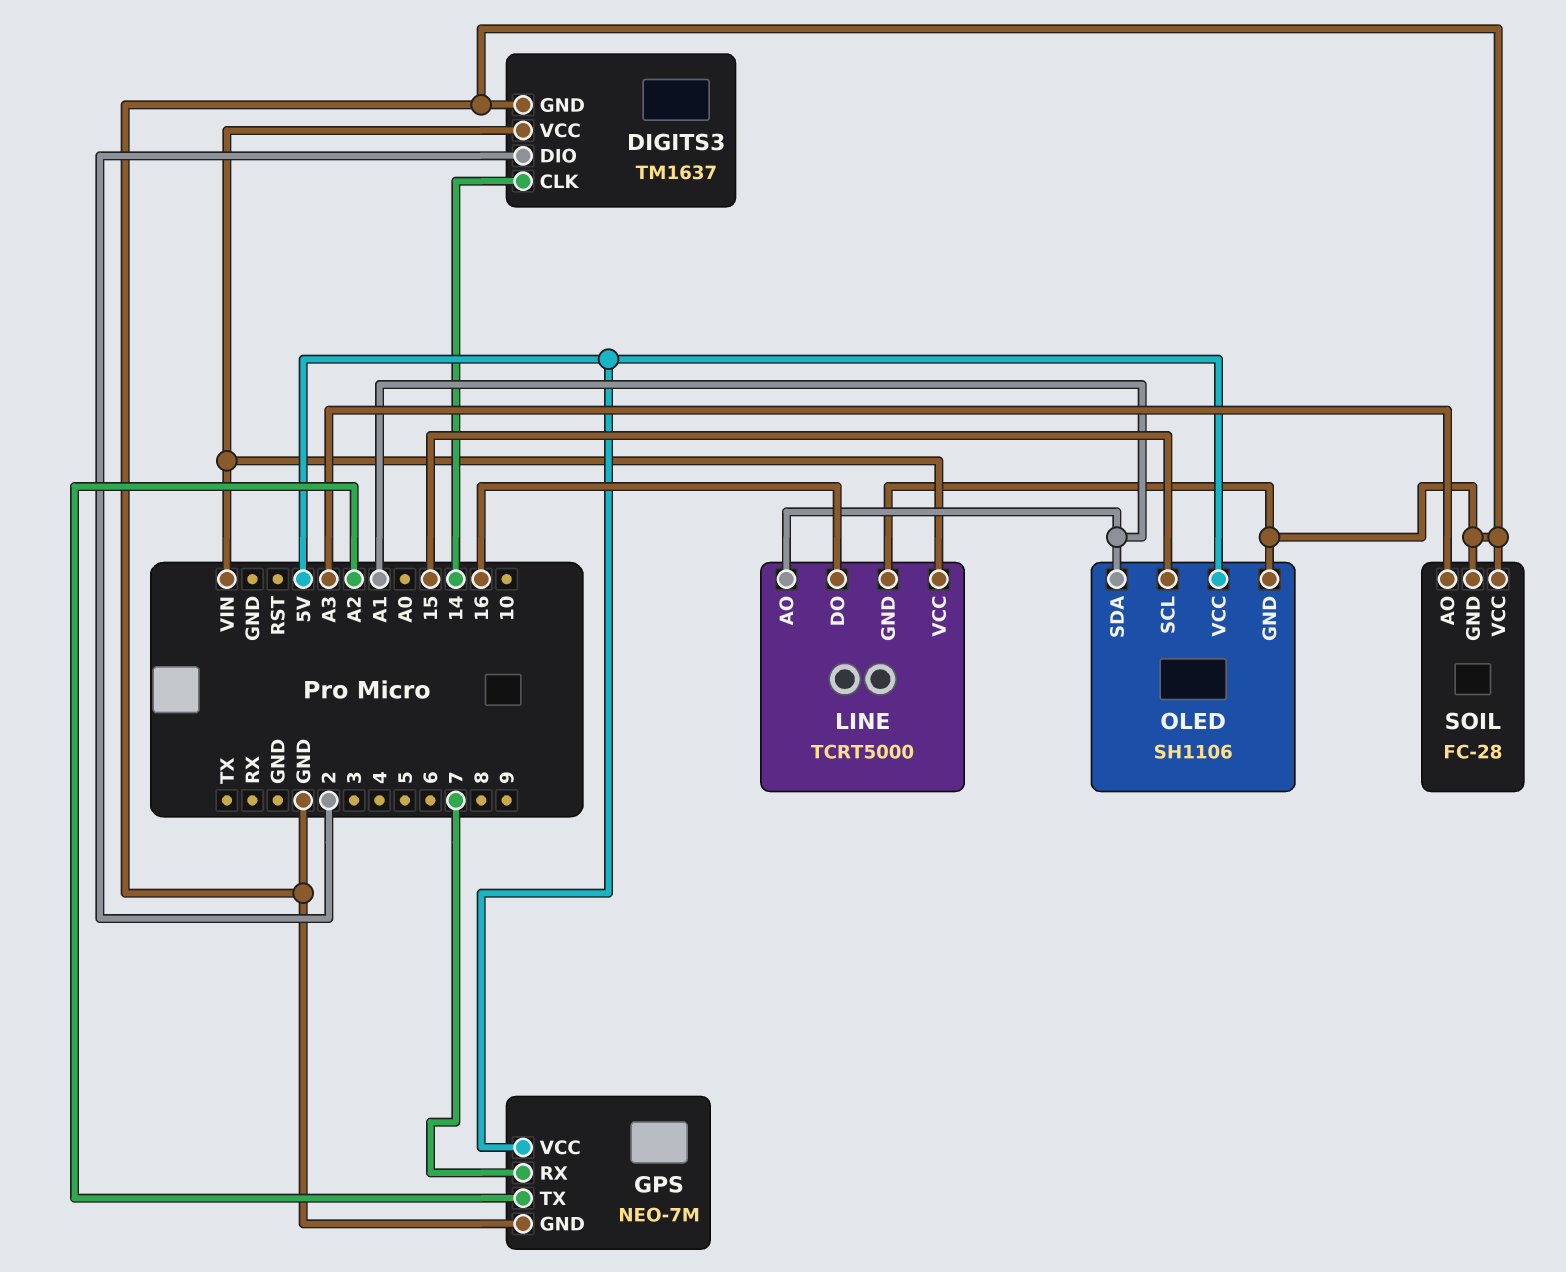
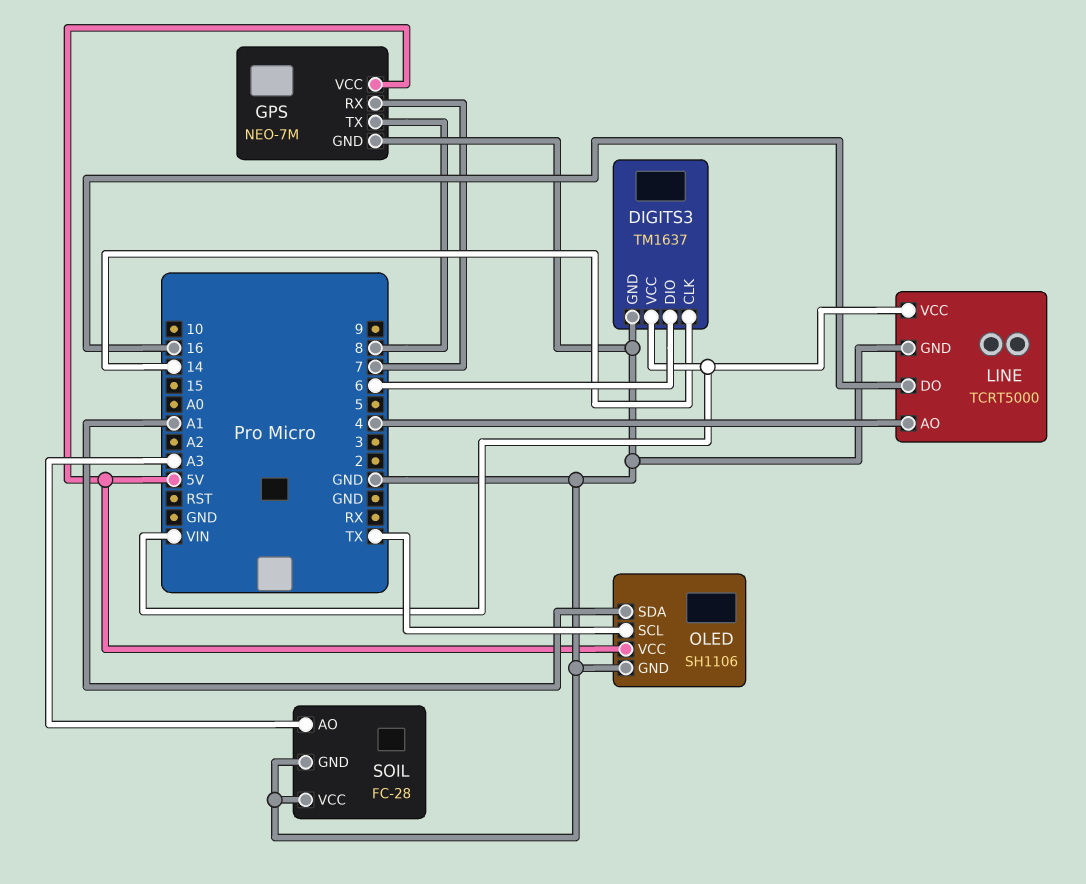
DIGITS3 pin DIO: 2 -> 6
GPS pin TX: A2 -> 8
LINE pin AO: A1 -> 4
OLED pin SCL: 15 -> TX

